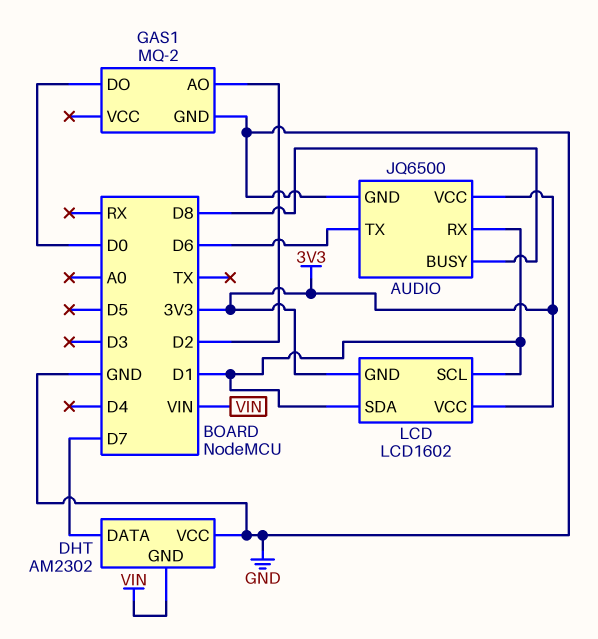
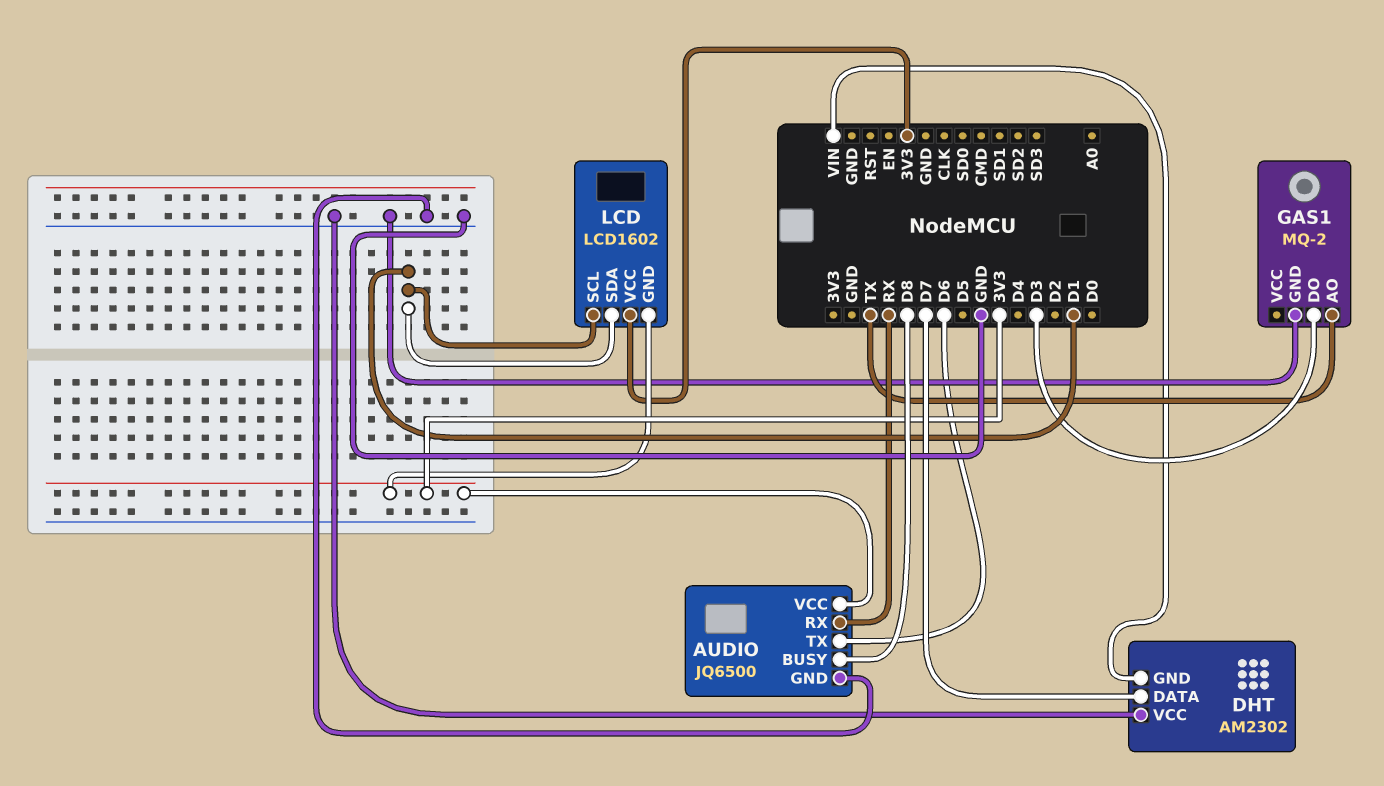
AUDIO pin RX: D1 -> RX
GAS1 pin AO: D2 -> TX
GAS1 pin DO: D0 -> D3

